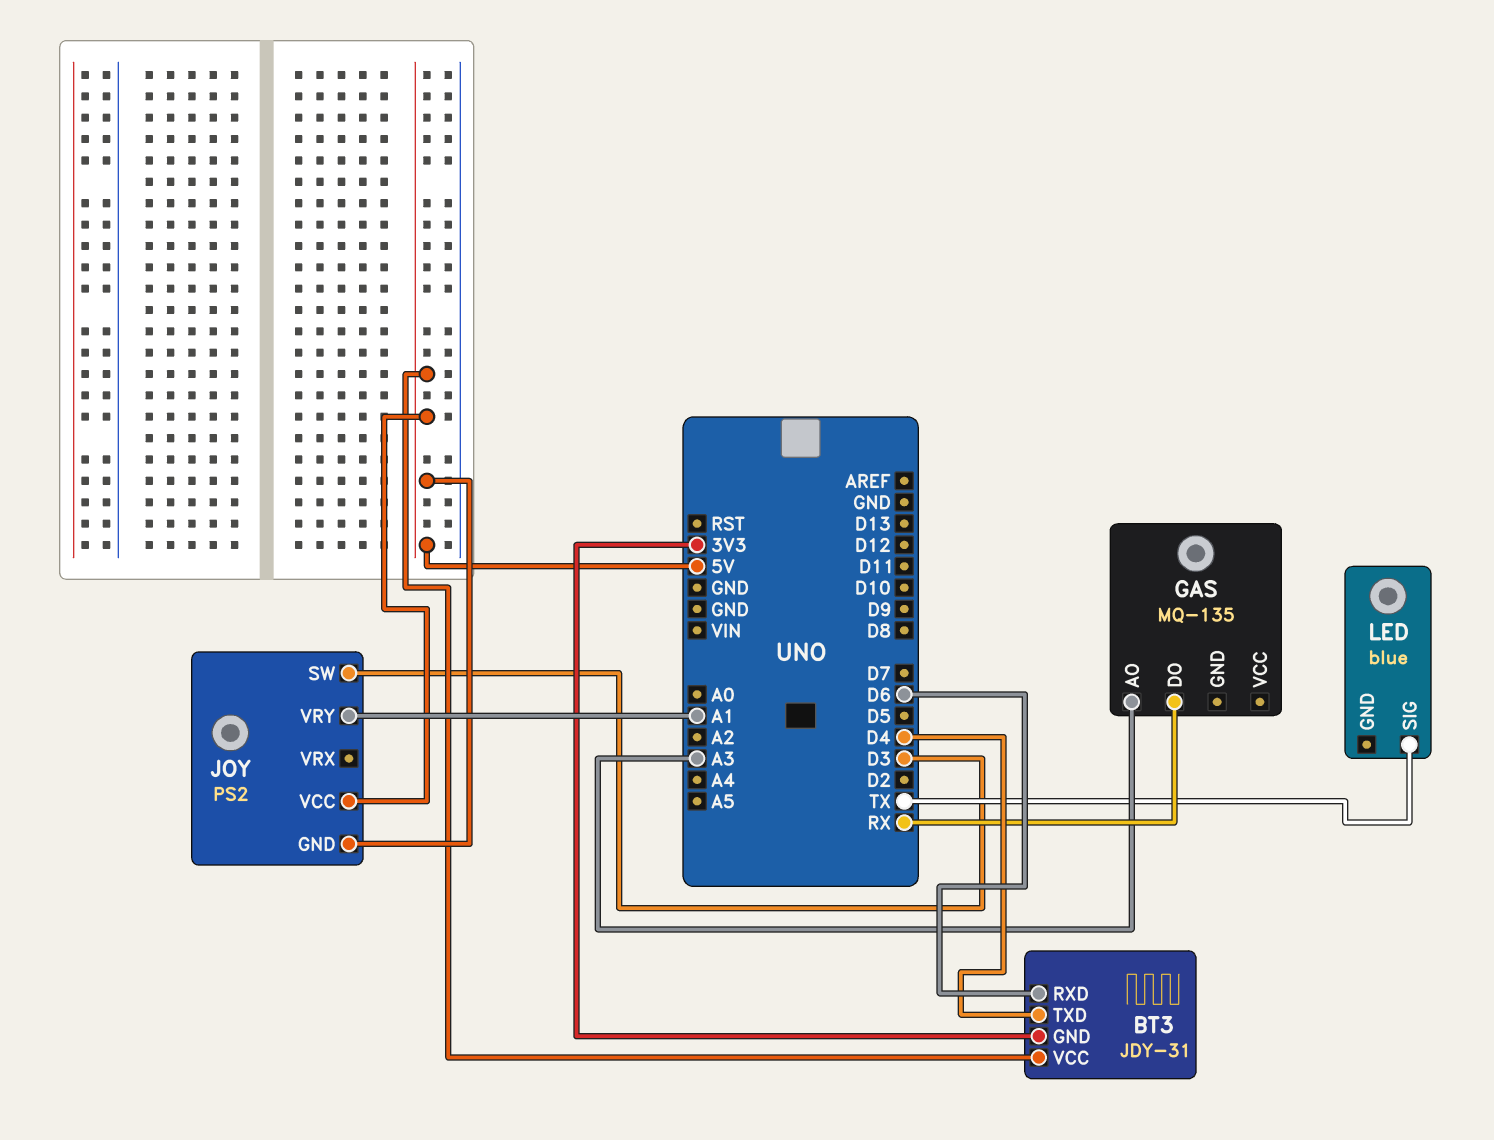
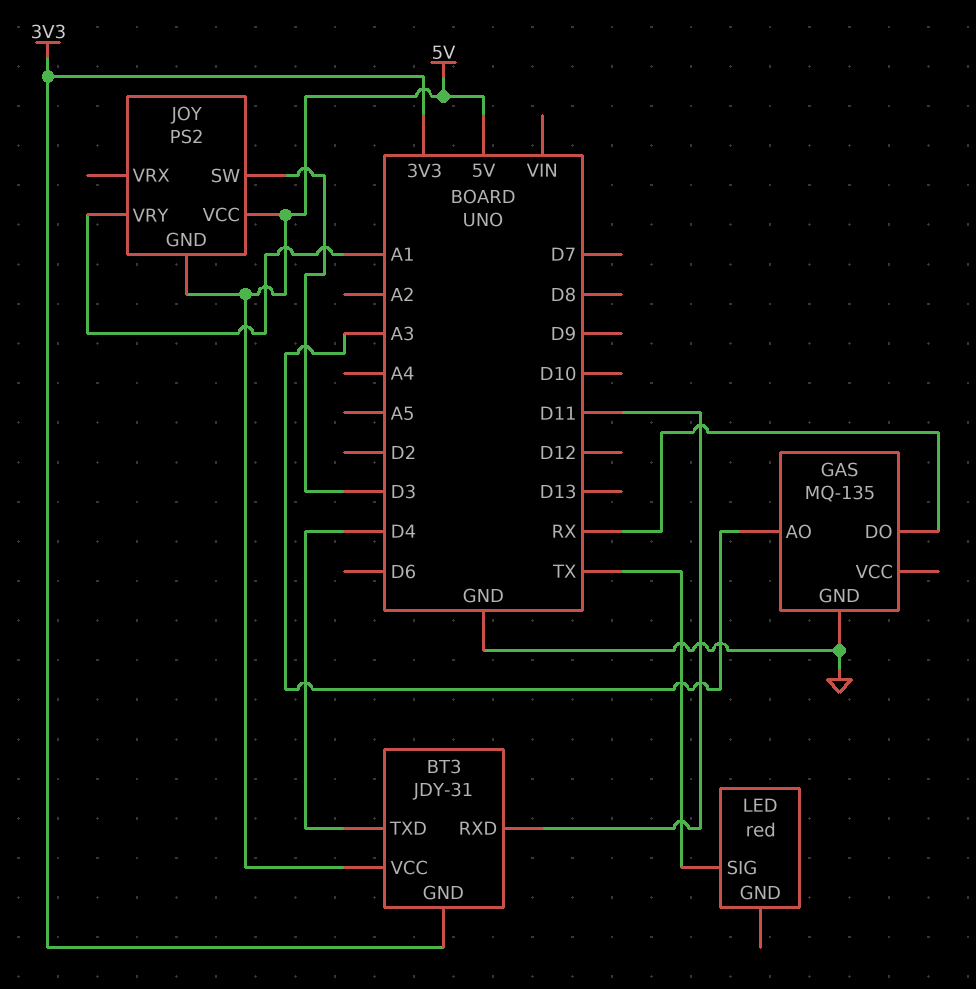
BT3 pin RXD: D6 -> D11
GAS pin GND: none -> GND
LED: blue -> red

